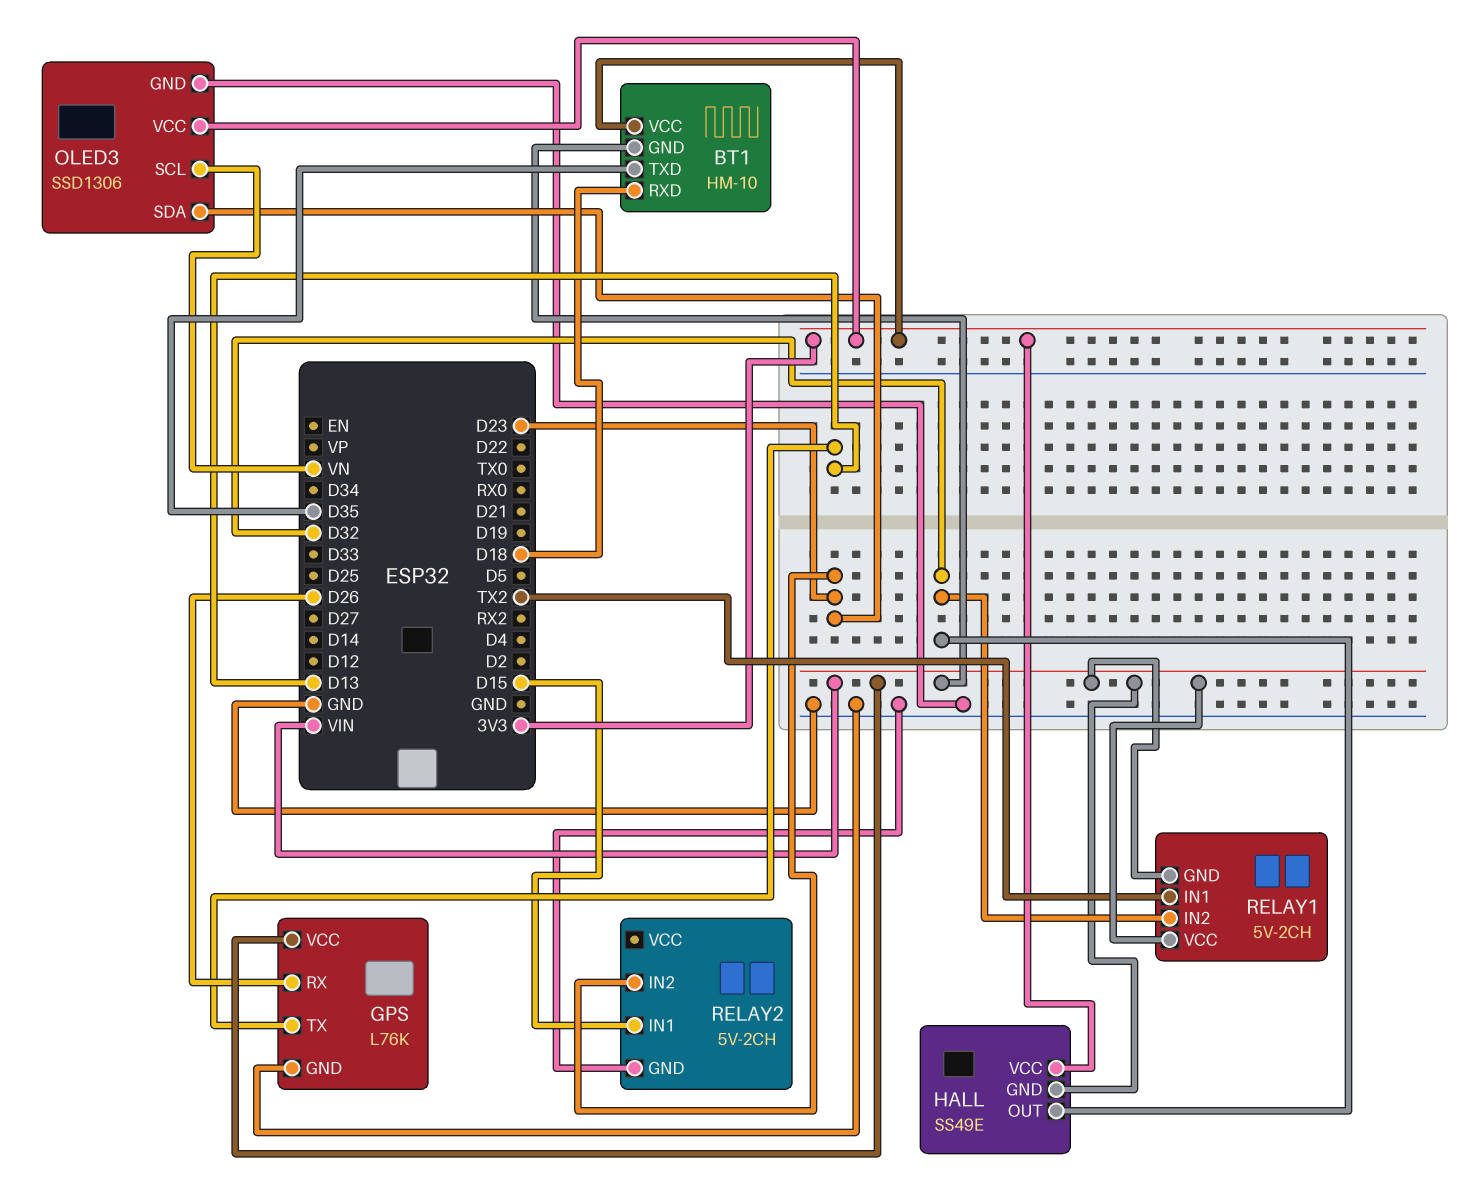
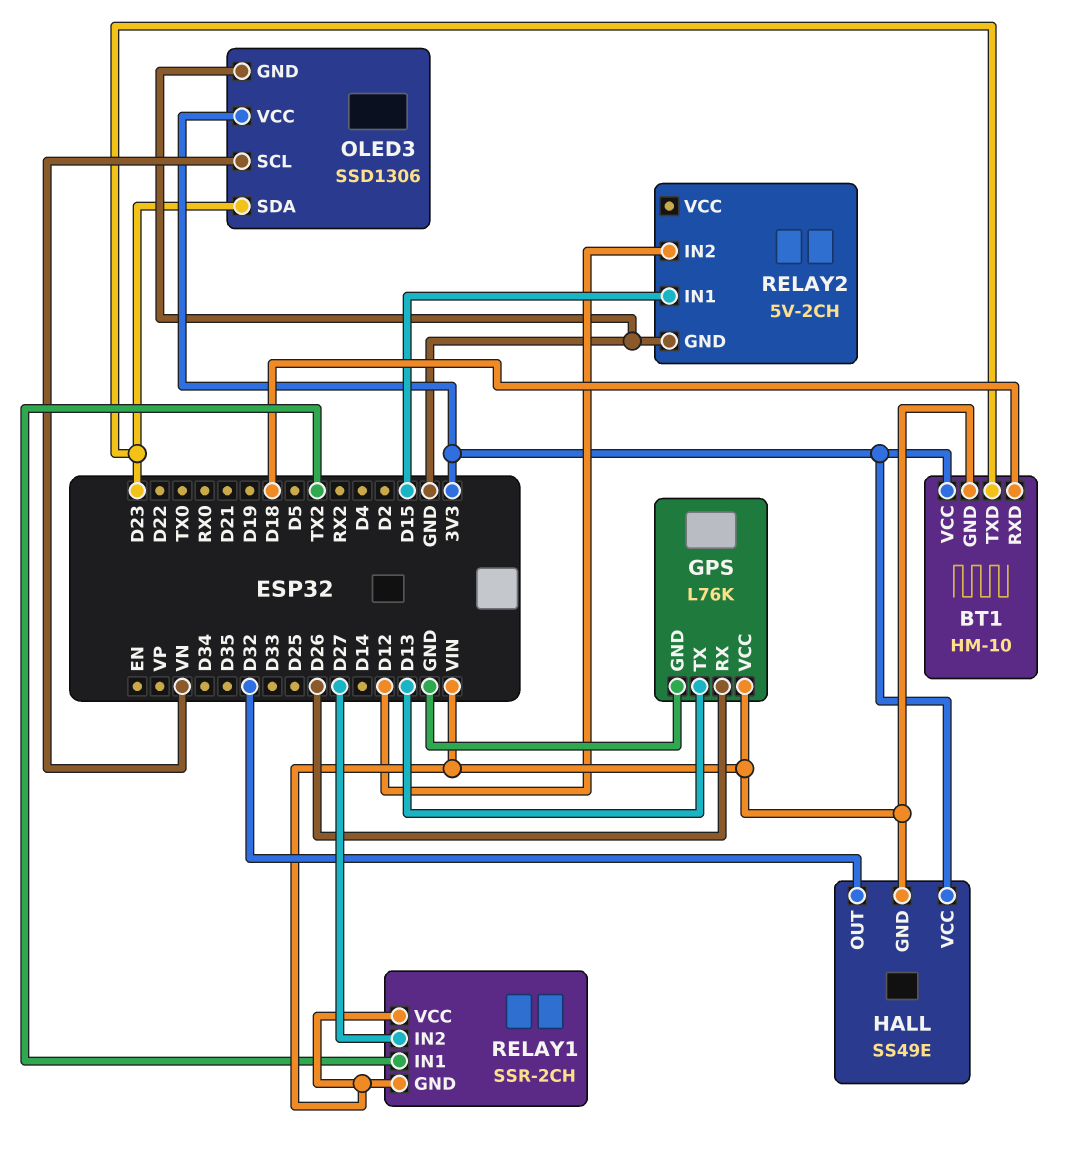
BT1 pin TXD: D35 -> D23
RELAY1: 5V-2CH -> SSR-2CH
RELAY1 pin IN2: D32 -> D27
RELAY2 pin IN2: D23 -> D12

